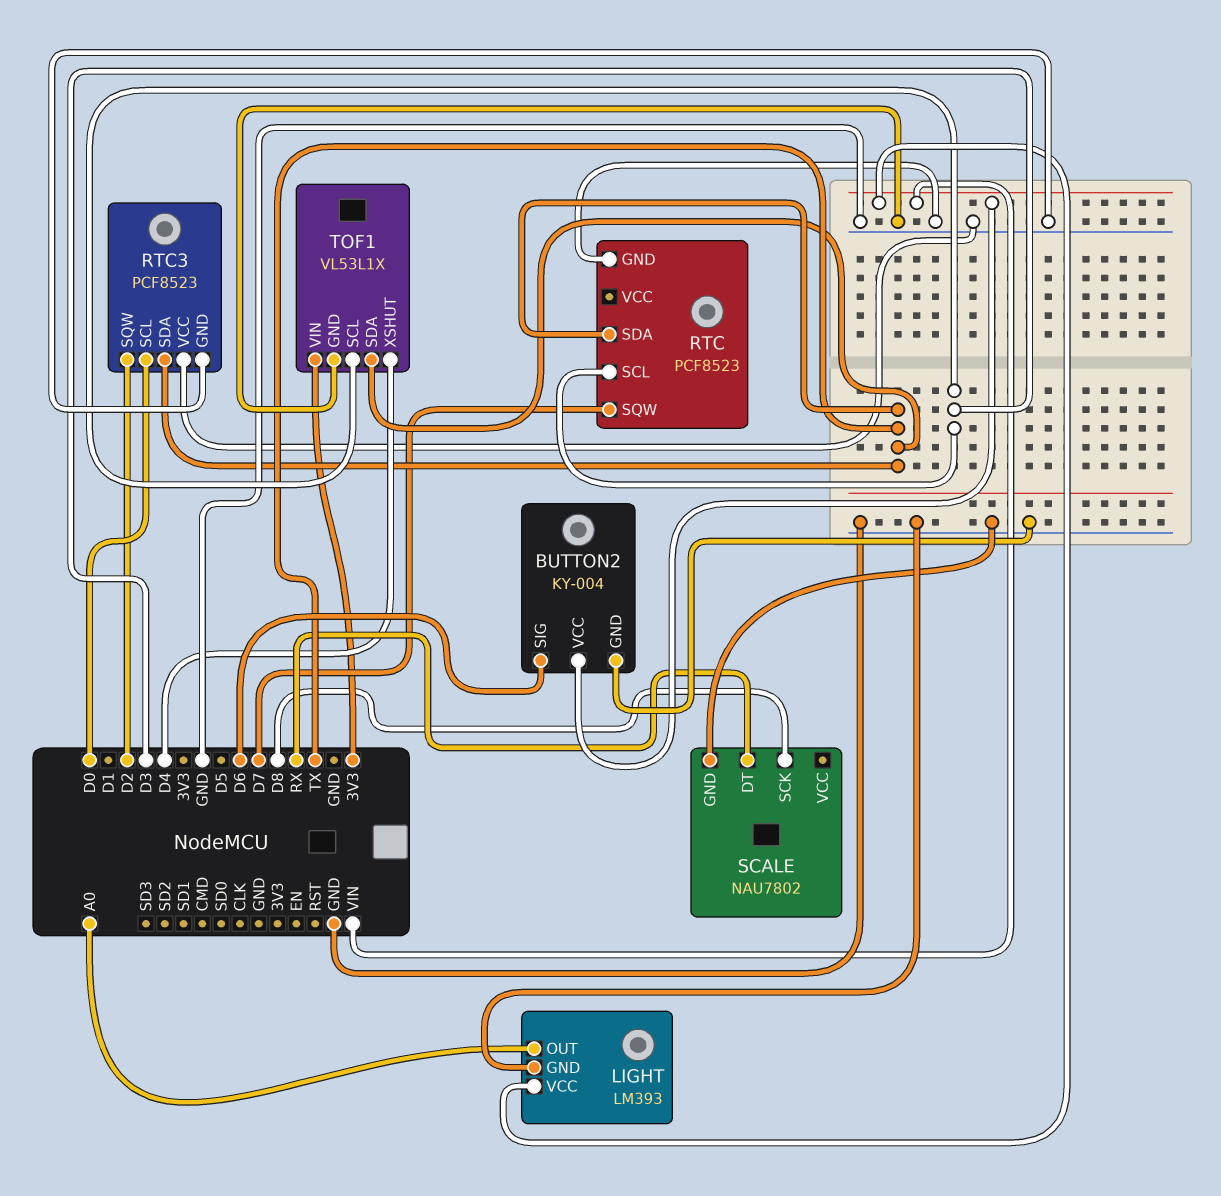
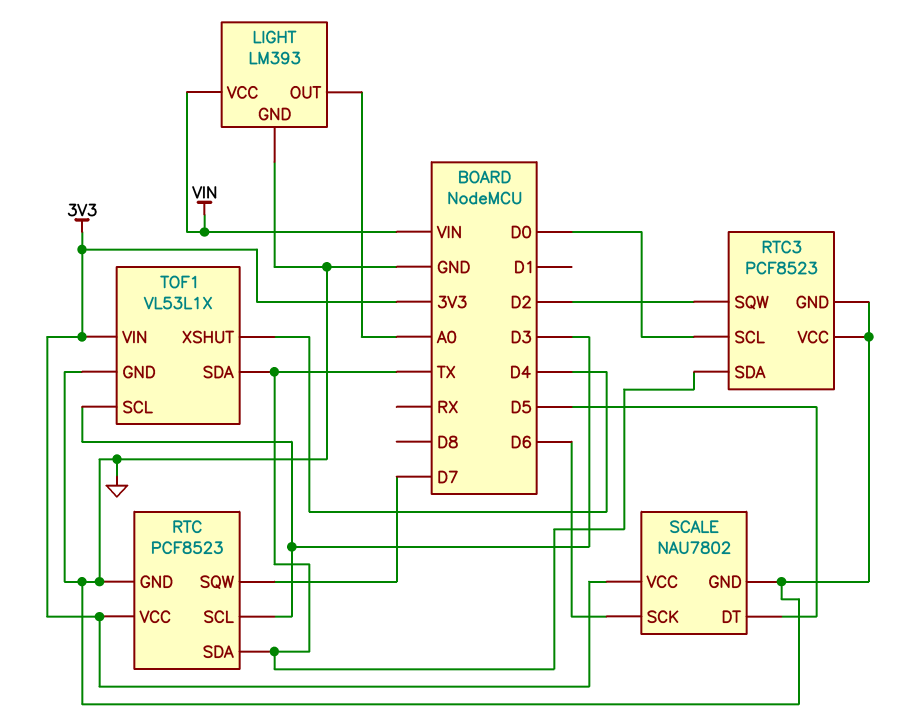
BUTTON2: KY-004 -> none
BUTTON2 pin GND: GND -> none
BUTTON2 pin SIG: D6 -> none
BUTTON2 pin VCC: VIN -> none
RTC pin VCC: none -> 3V3
SCALE pin DT: RX -> D5
SCALE pin SCK: D8 -> D6
SCALE pin VCC: none -> 3V3

